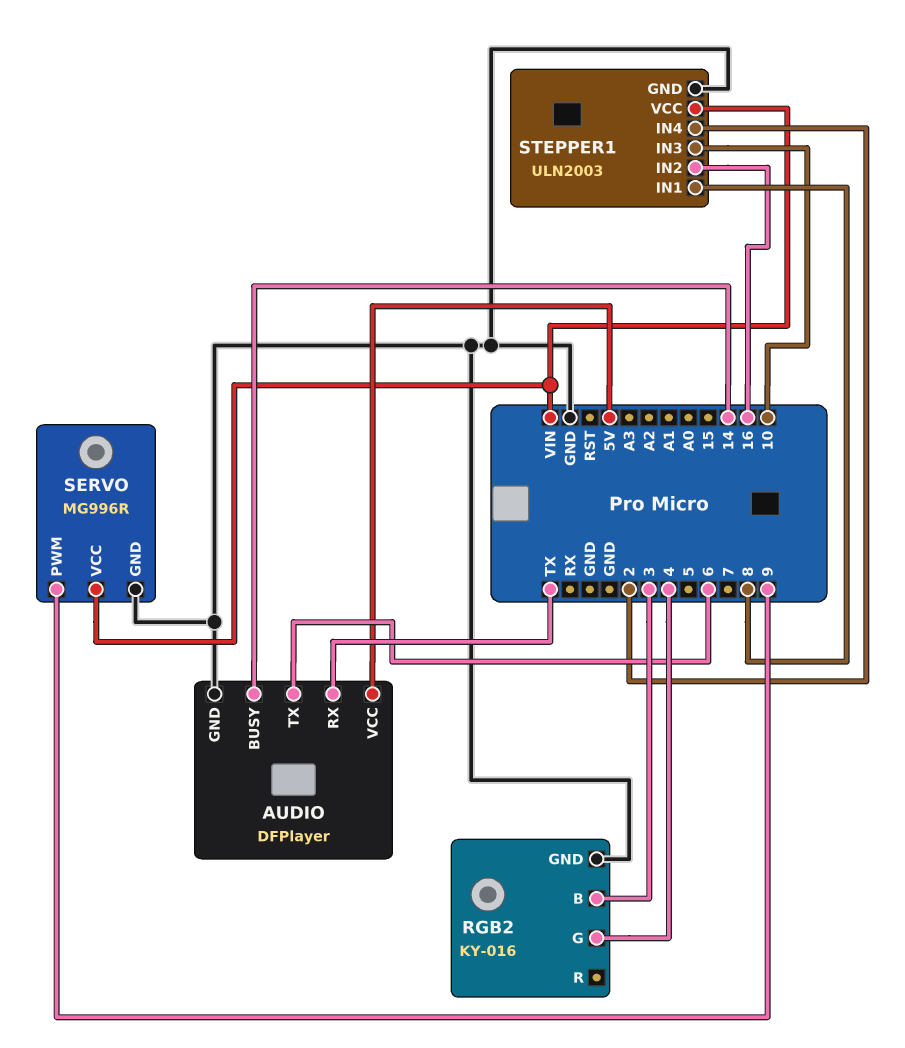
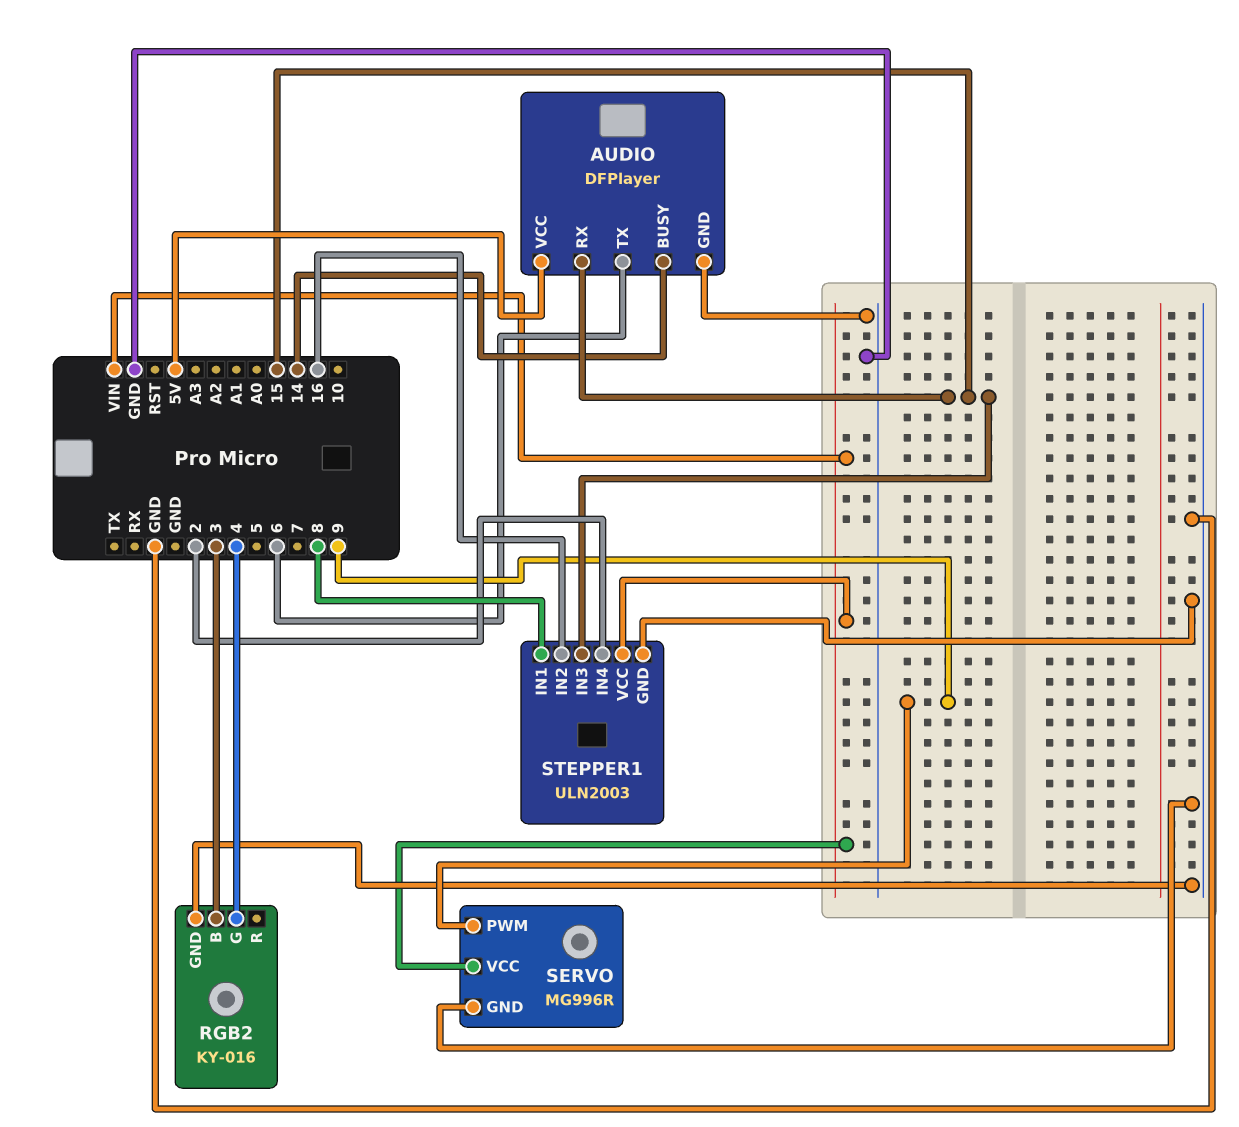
AUDIO pin RX: TX -> 15
STEPPER1 pin IN3: 10 -> 15

